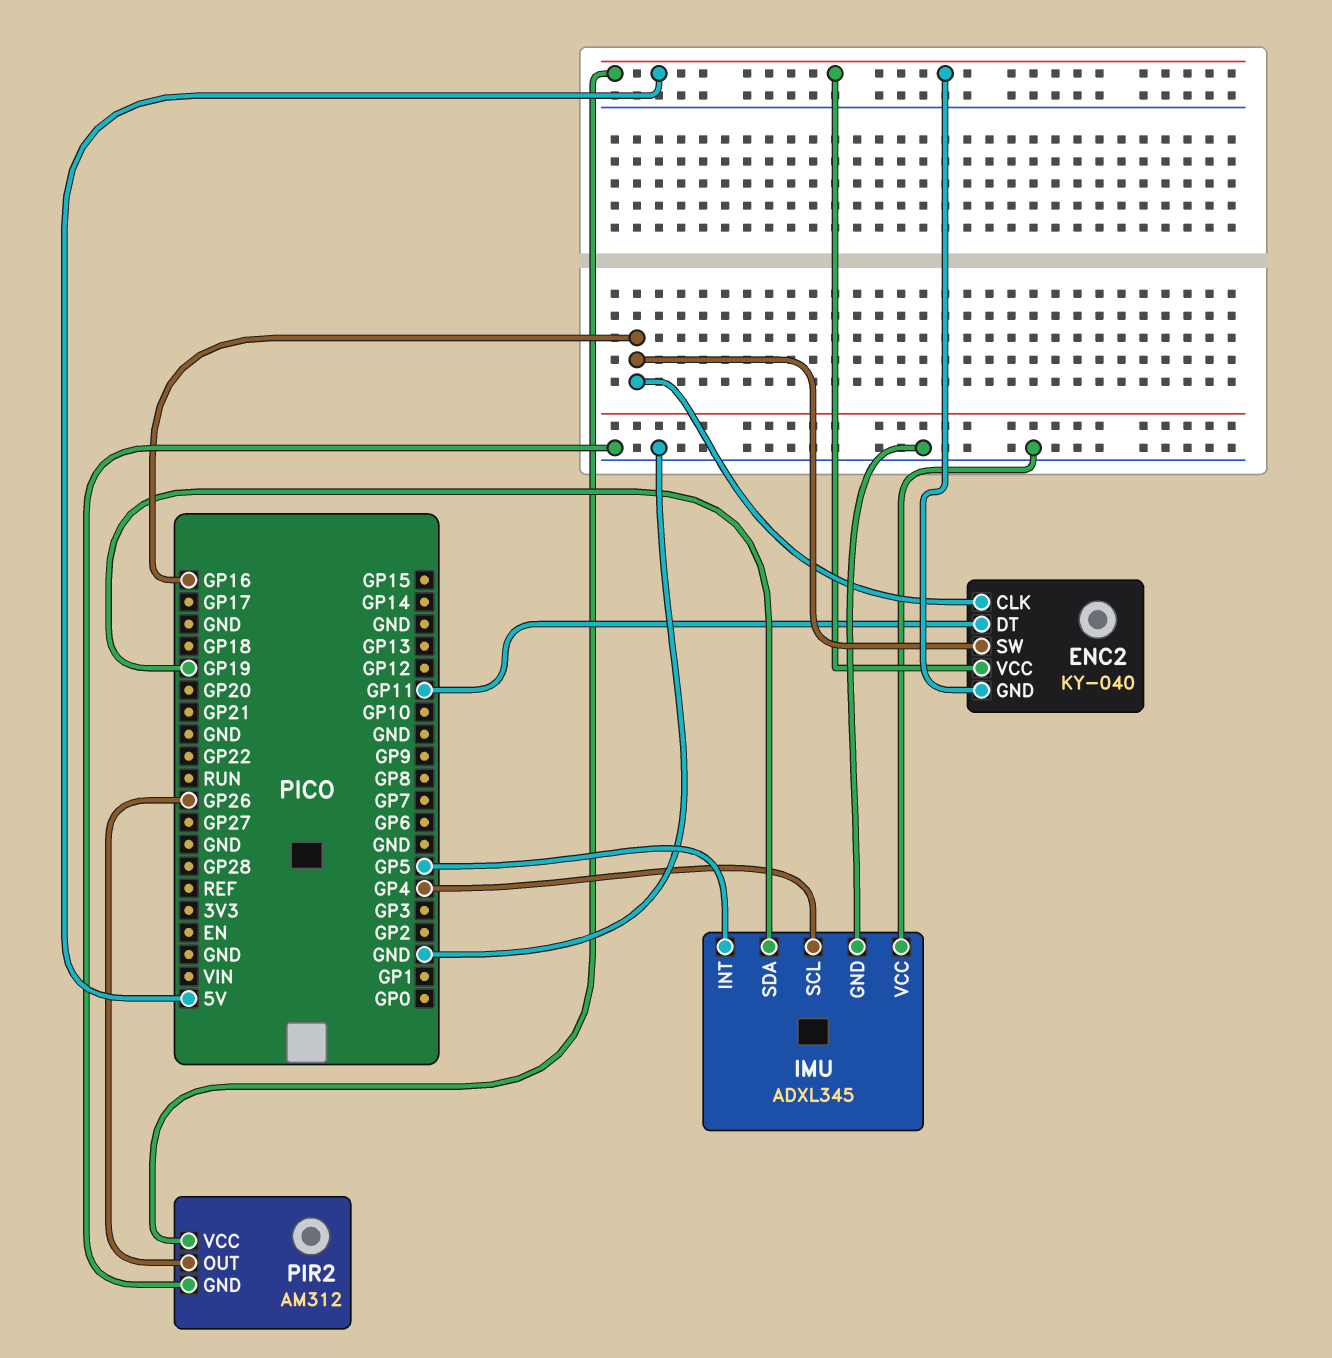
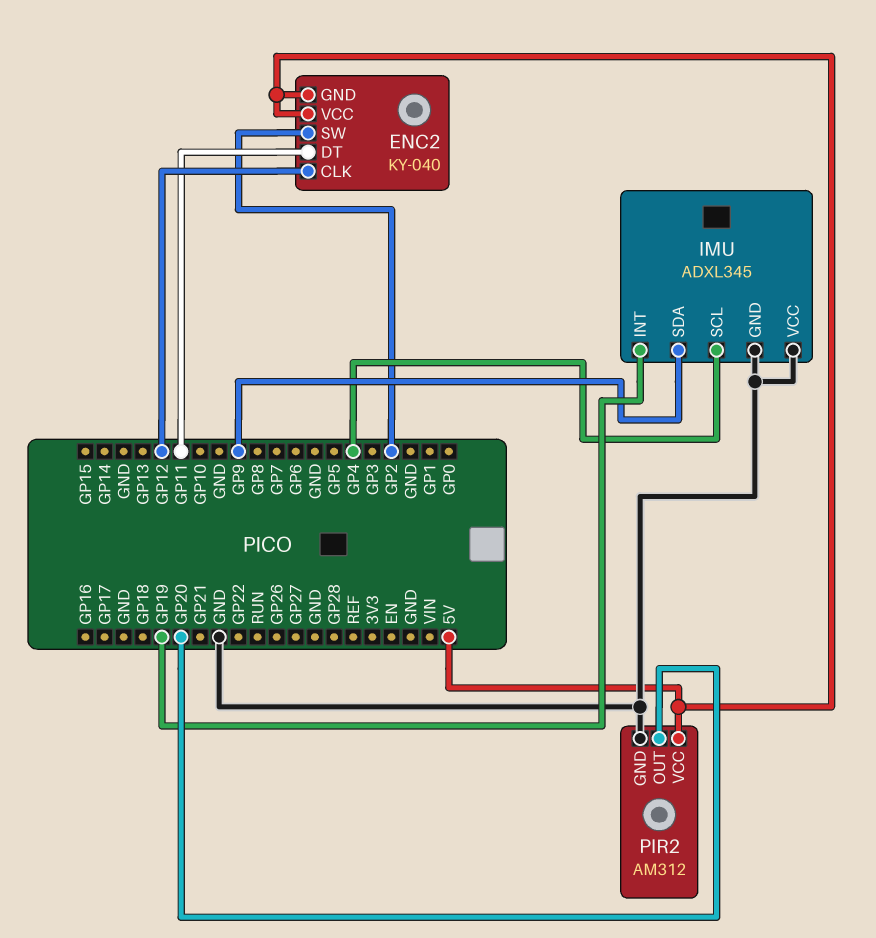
ENC2 pin CLK: GP16 -> GP12
ENC2 pin SW: GP16 -> GP2
IMU pin INT: GP5 -> GP19
IMU pin SDA: GP19 -> GP9
PIR2 pin OUT: GP26 -> GP20

